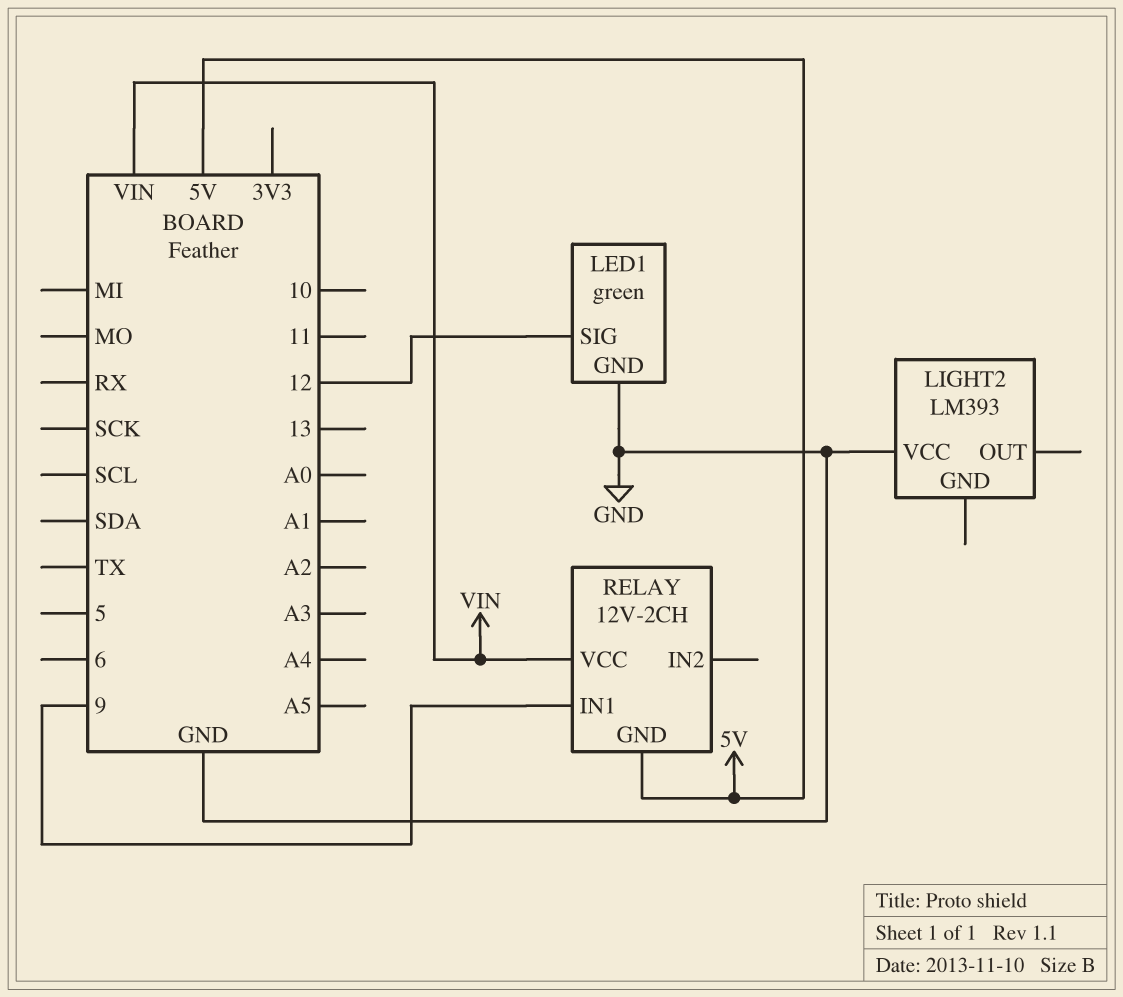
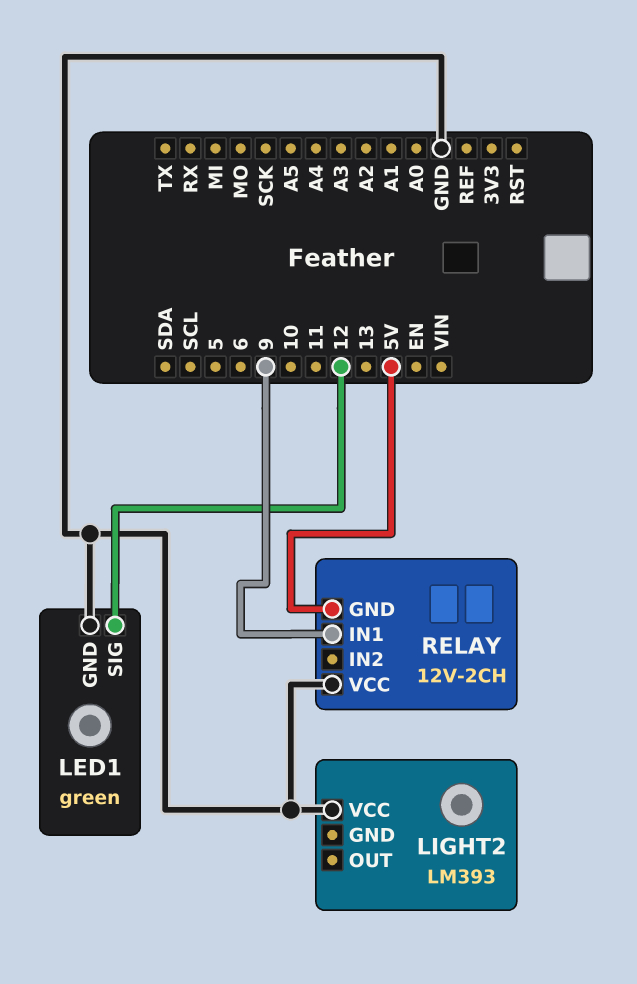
RELAY pin VCC: VIN -> GND

